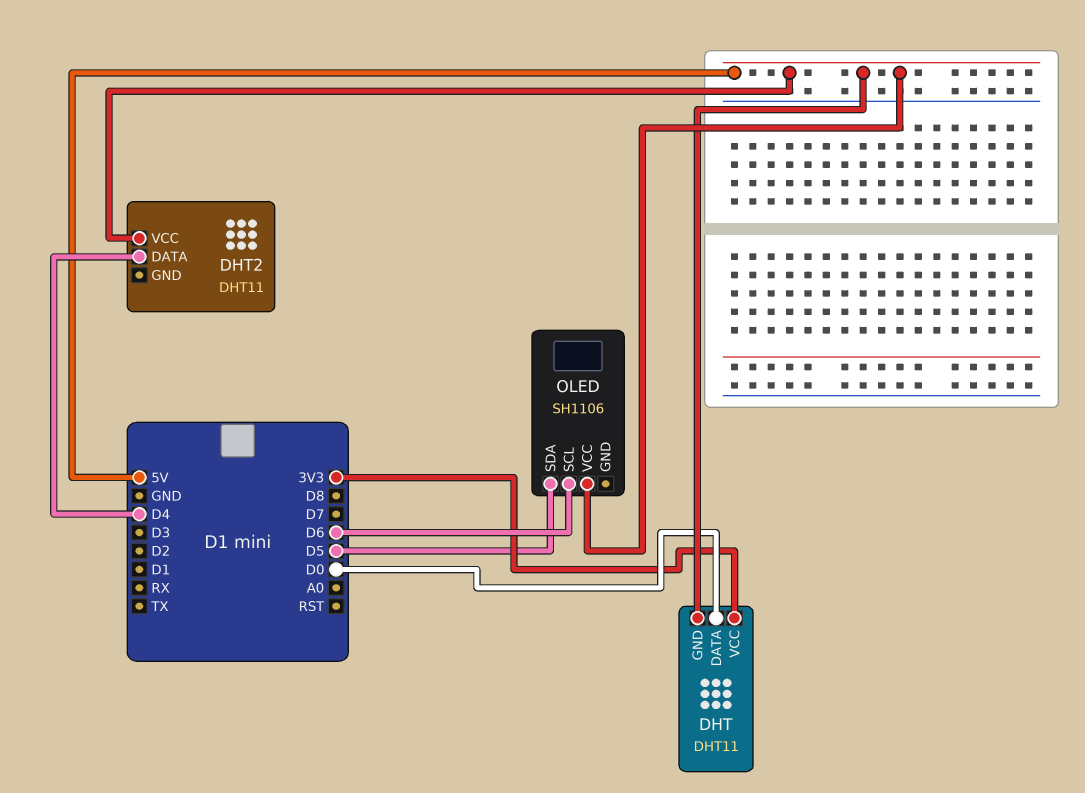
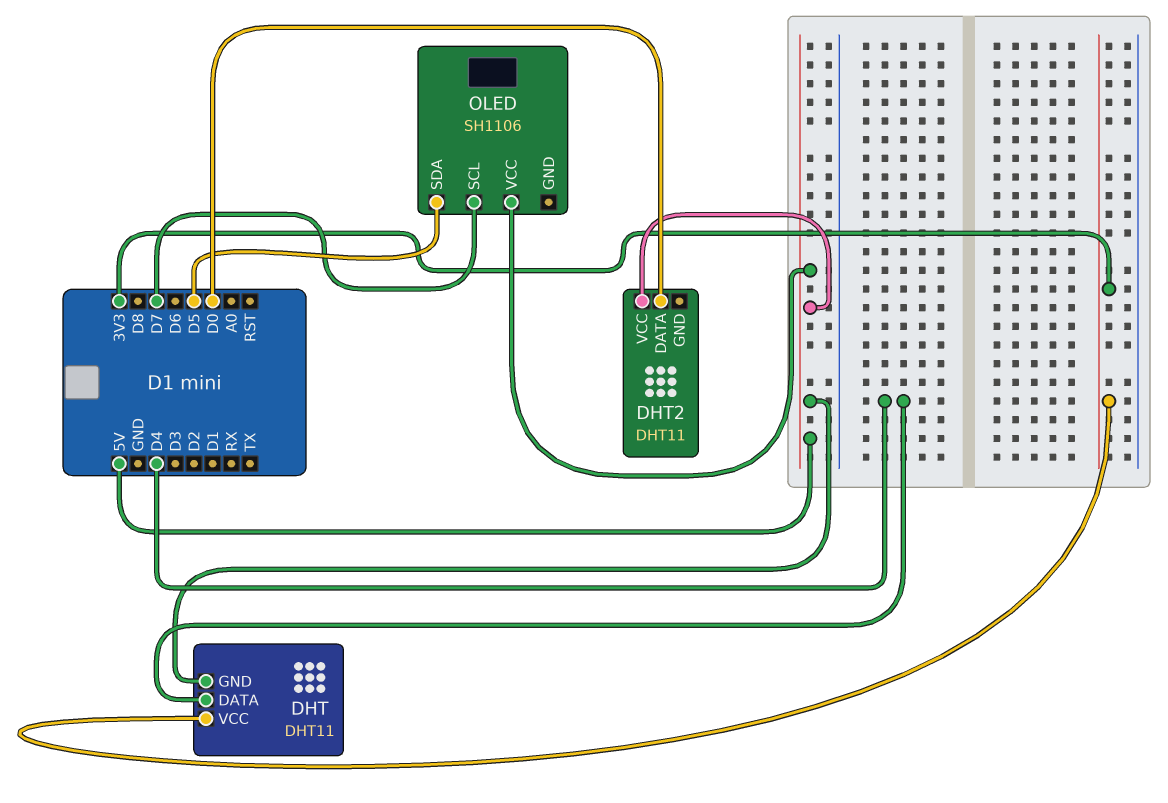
DHT pin DATA: D0 -> D4
DHT2 pin DATA: D4 -> D0
OLED pin SCL: D6 -> D7

